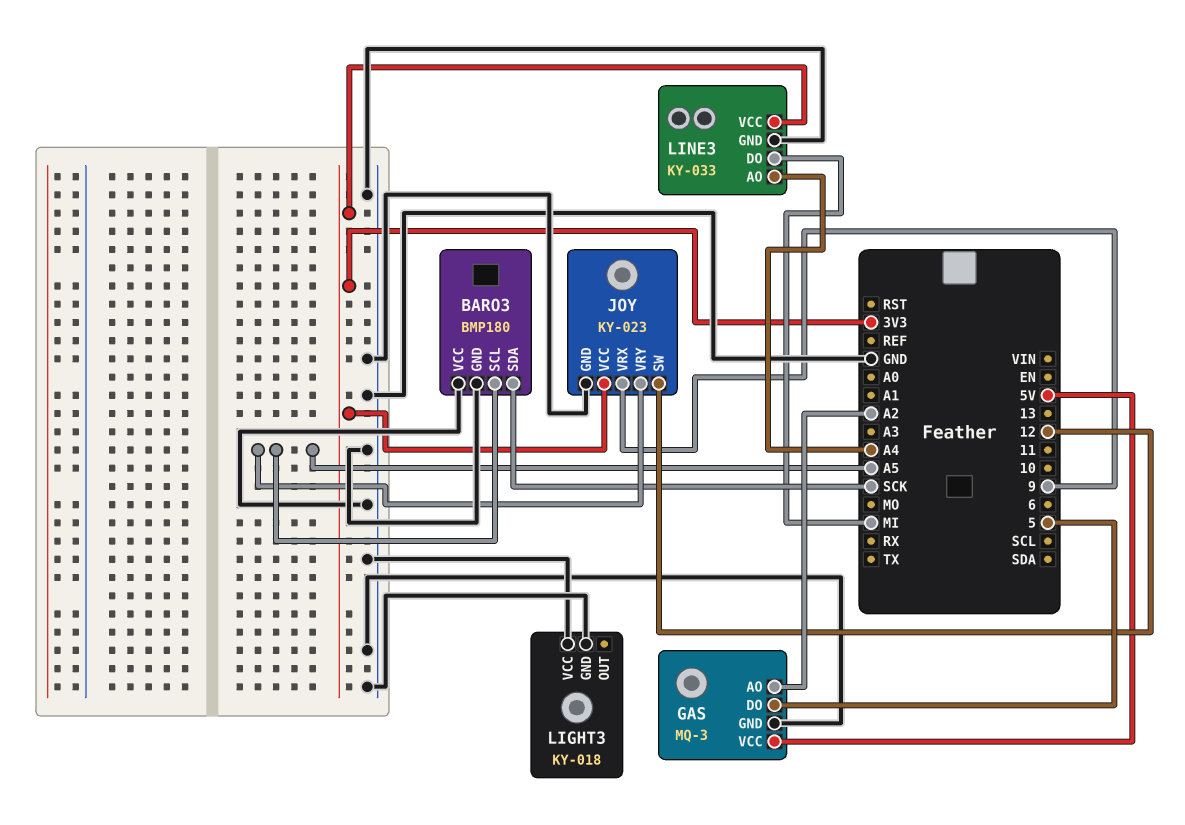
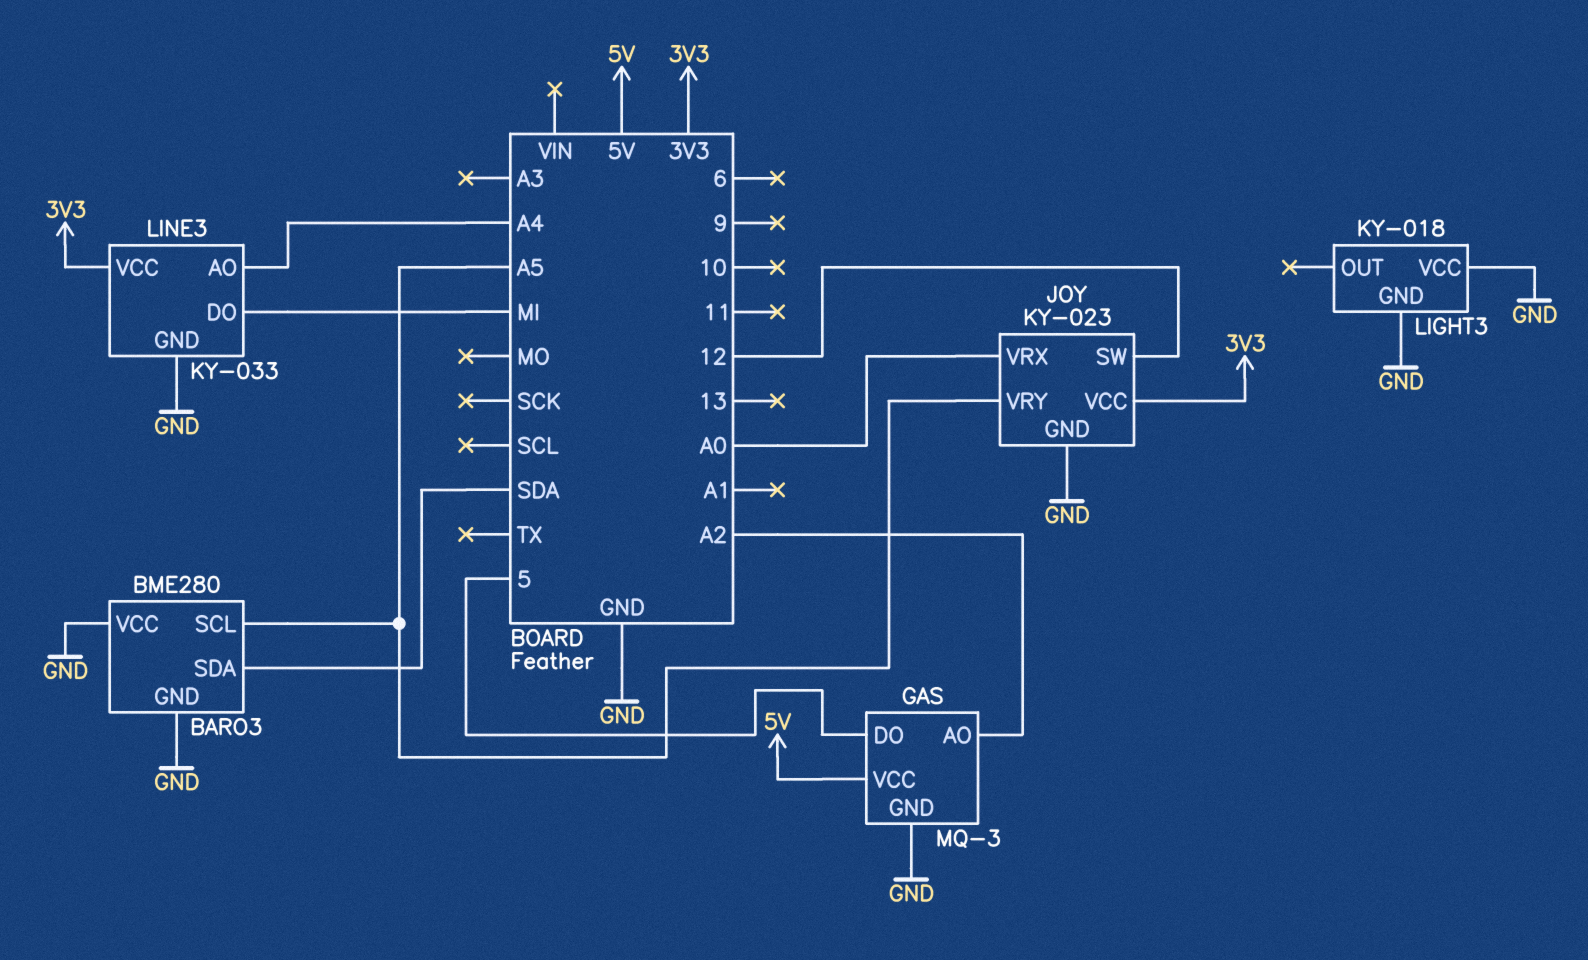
BARO3: BMP180 -> BME280
BARO3 pin SDA: SCK -> SDA
JOY pin VRX: 9 -> A0

